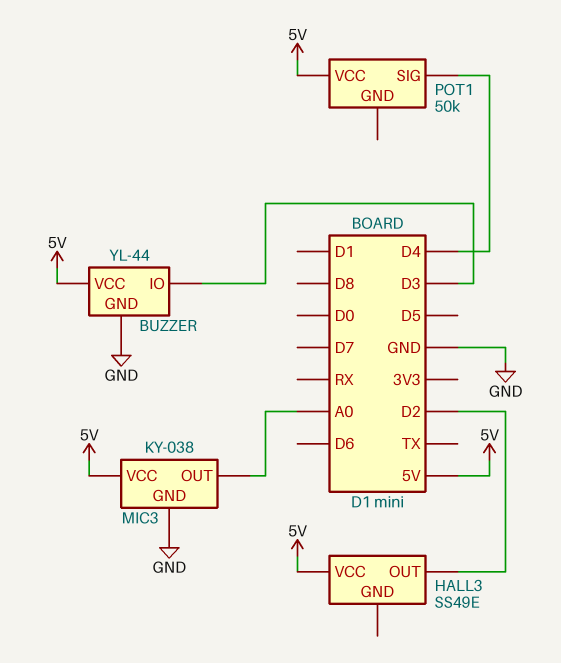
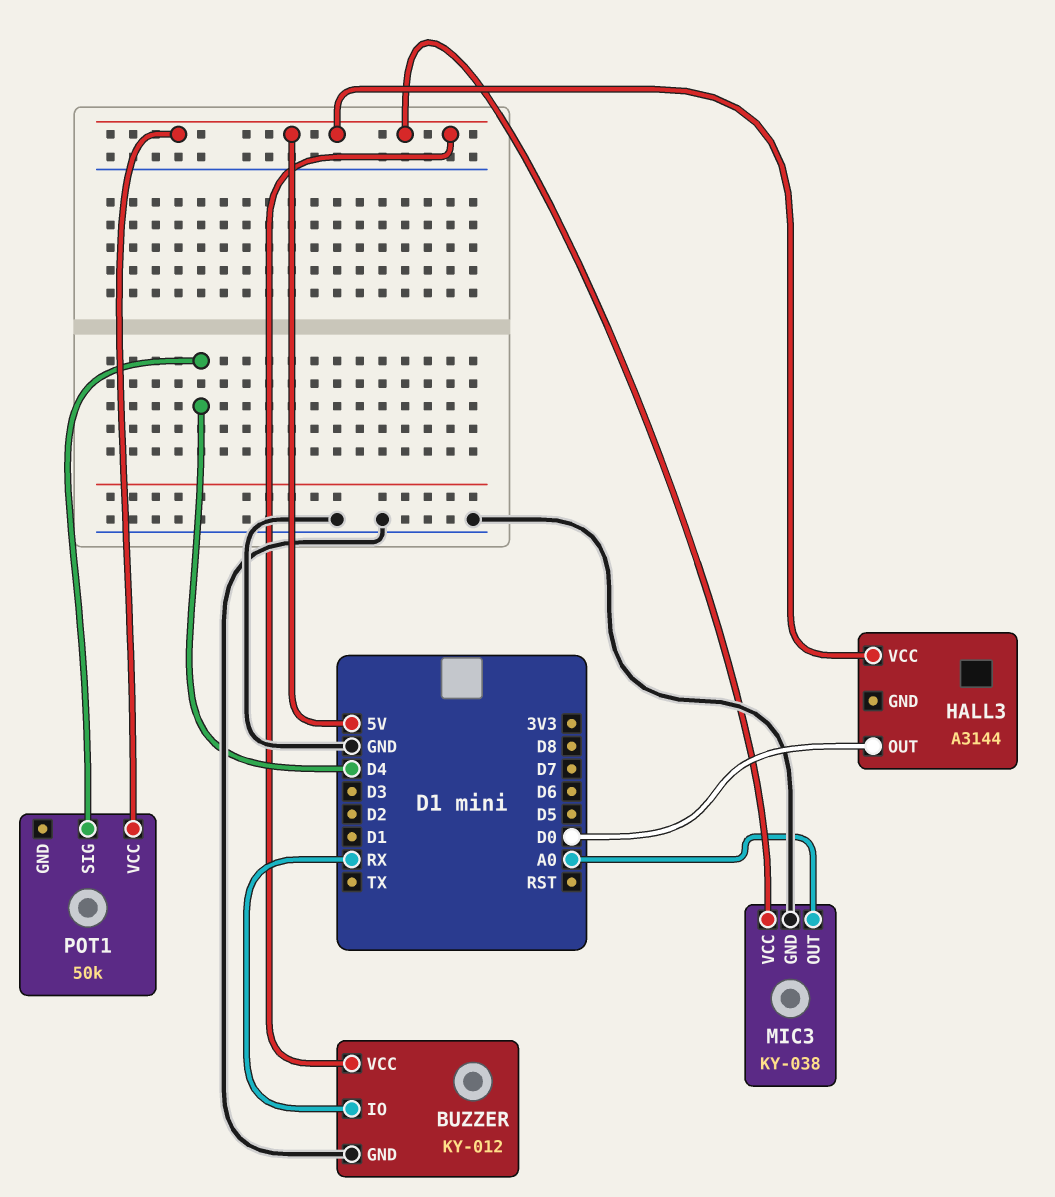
BUZZER: YL-44 -> KY-012
BUZZER pin IO: D3 -> RX
HALL3: SS49E -> A3144
HALL3 pin OUT: D2 -> D0

